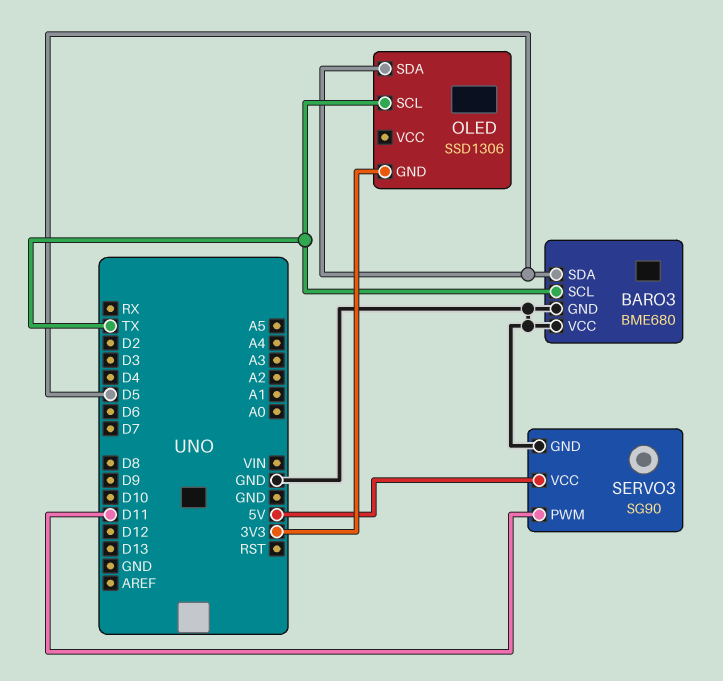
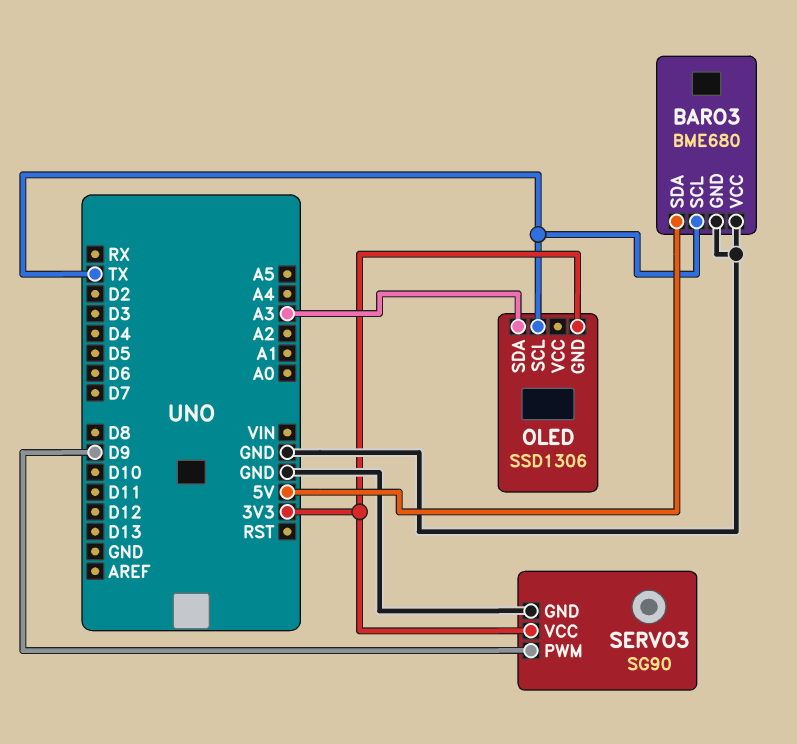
BARO3 pin SDA: D5 -> 5V
OLED pin SDA: D5 -> A3
SERVO3 pin PWM: D11 -> D9
SERVO3 pin VCC: 5V -> 3V3

